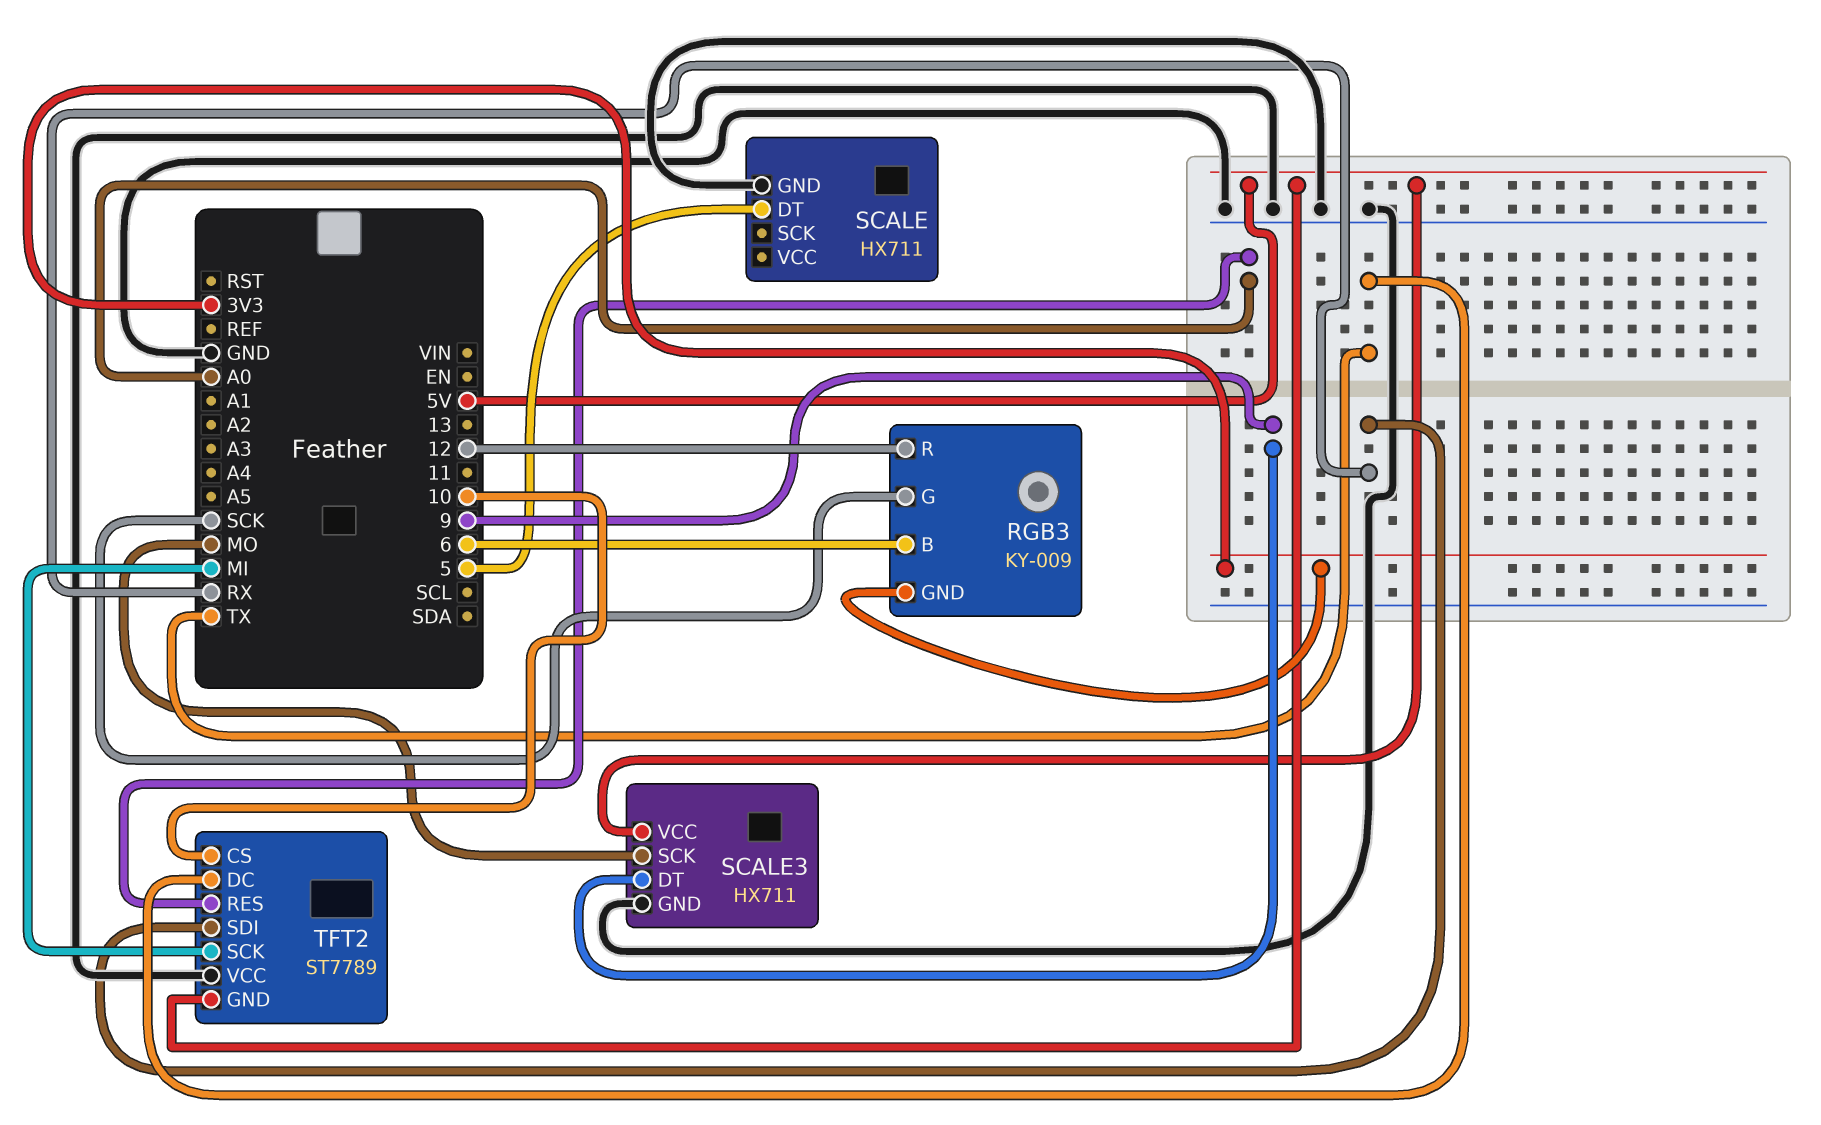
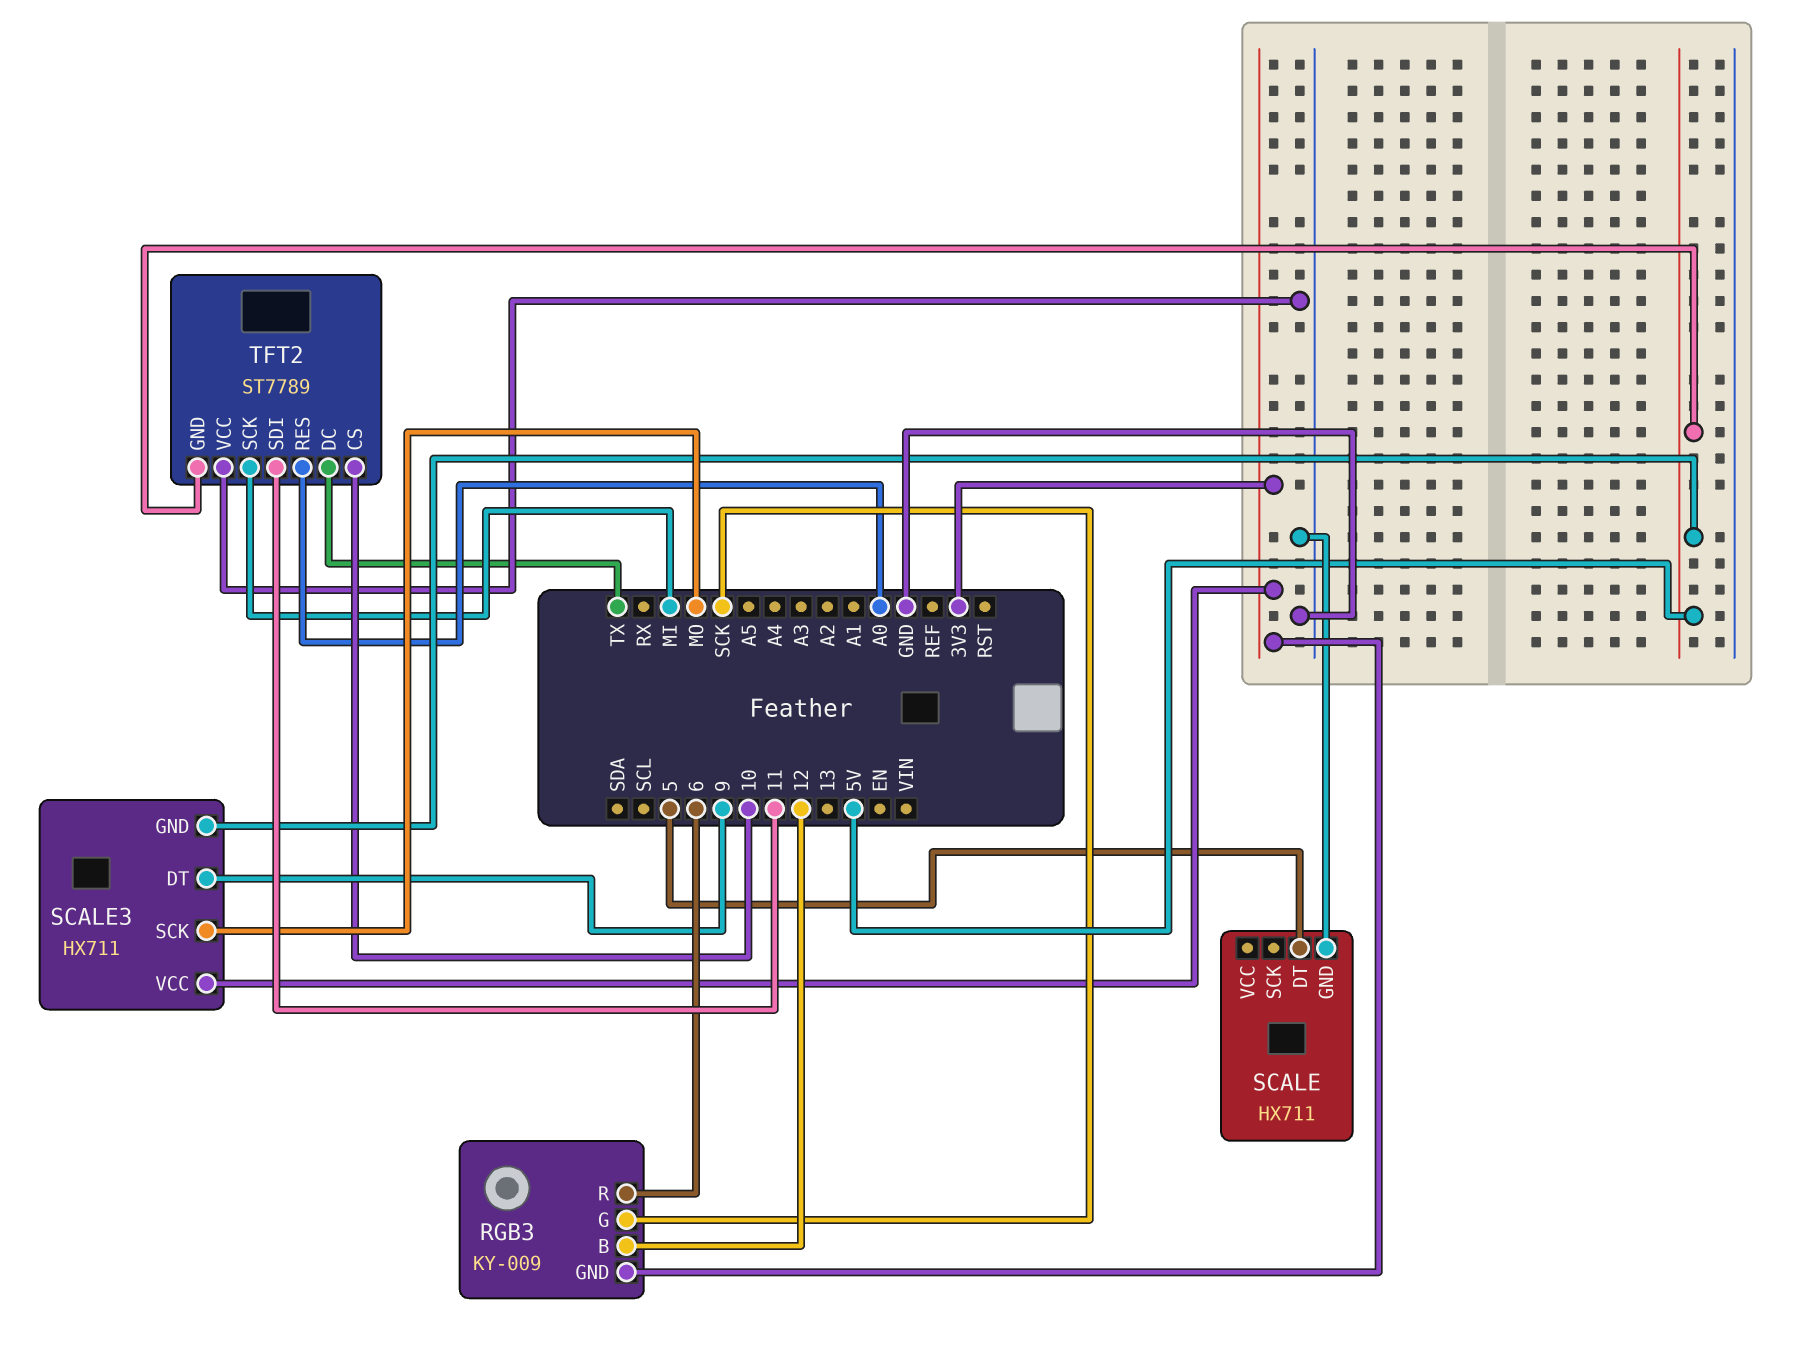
RGB3 pin B: 6 -> 12
RGB3 pin R: 12 -> 6
SCALE3 pin GND: GND -> 5V
SCALE3 pin VCC: 5V -> 3V3
TFT2 pin SDI: RX -> 11

